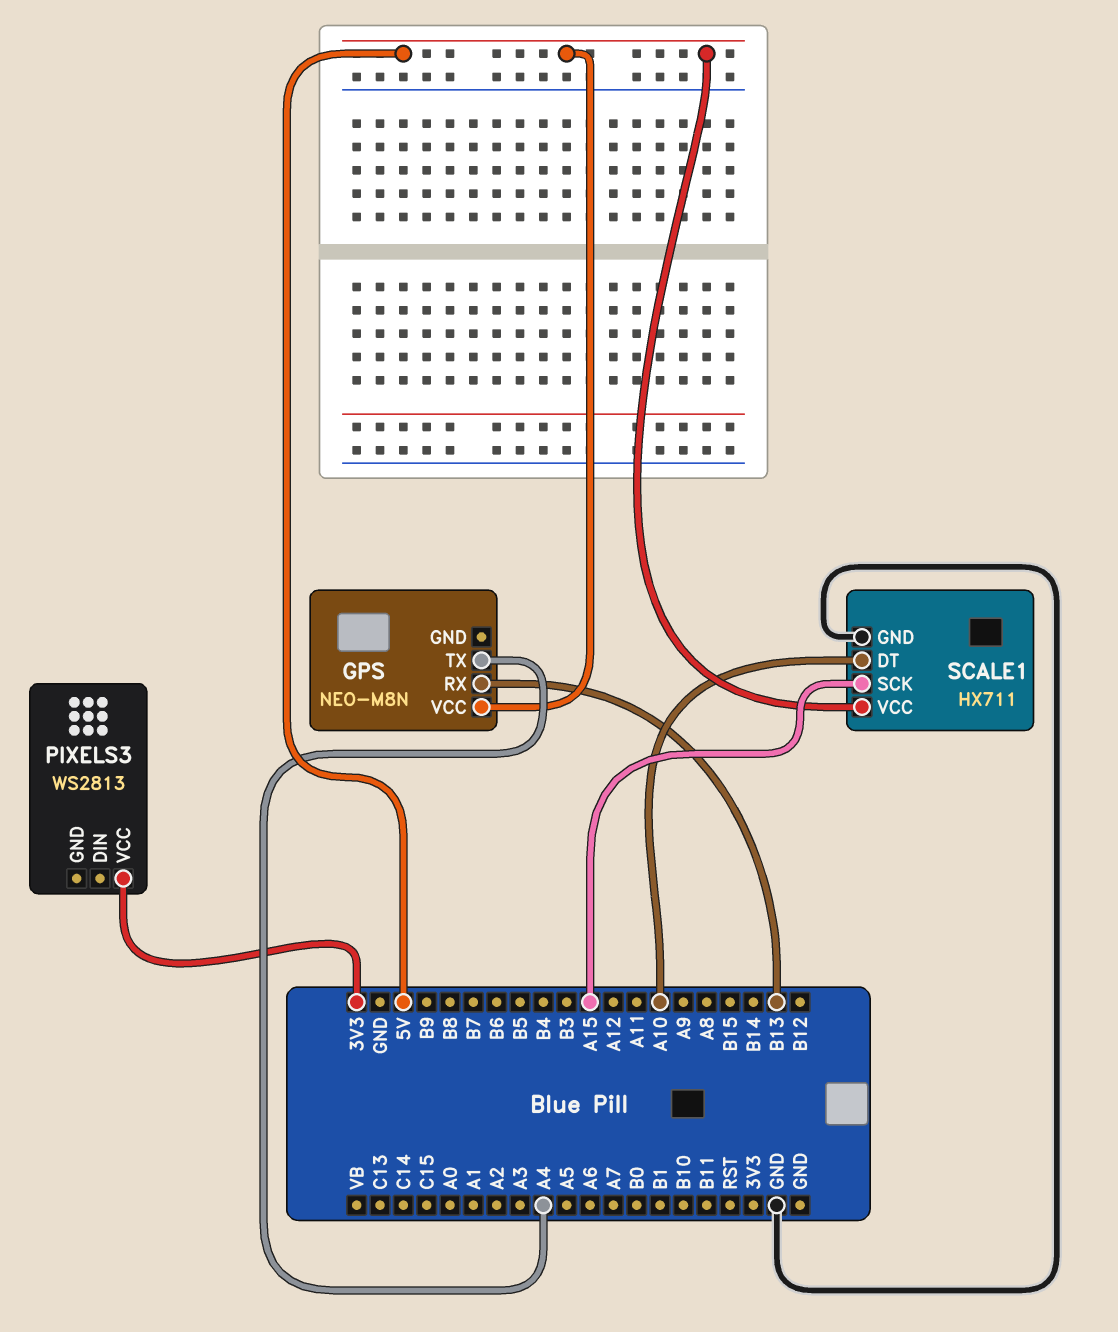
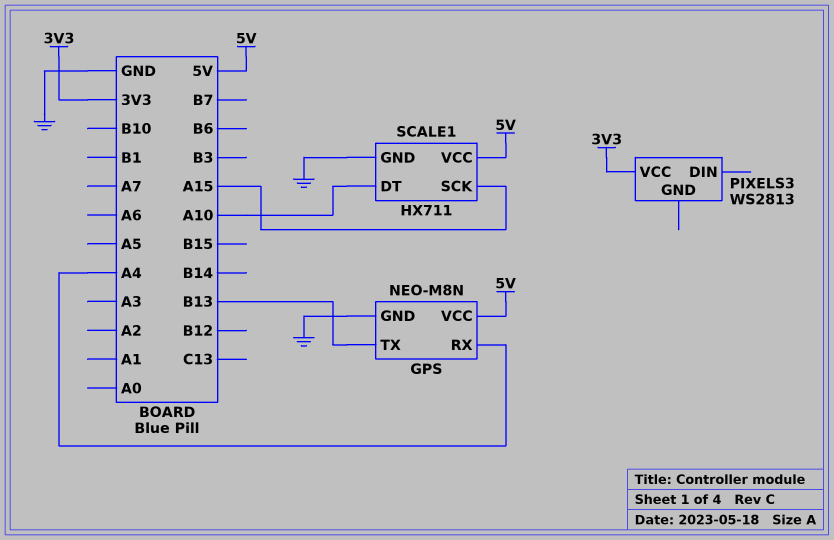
GPS pin GND: none -> GND
GPS pin RX: B13 -> A4
GPS pin TX: A4 -> B13

